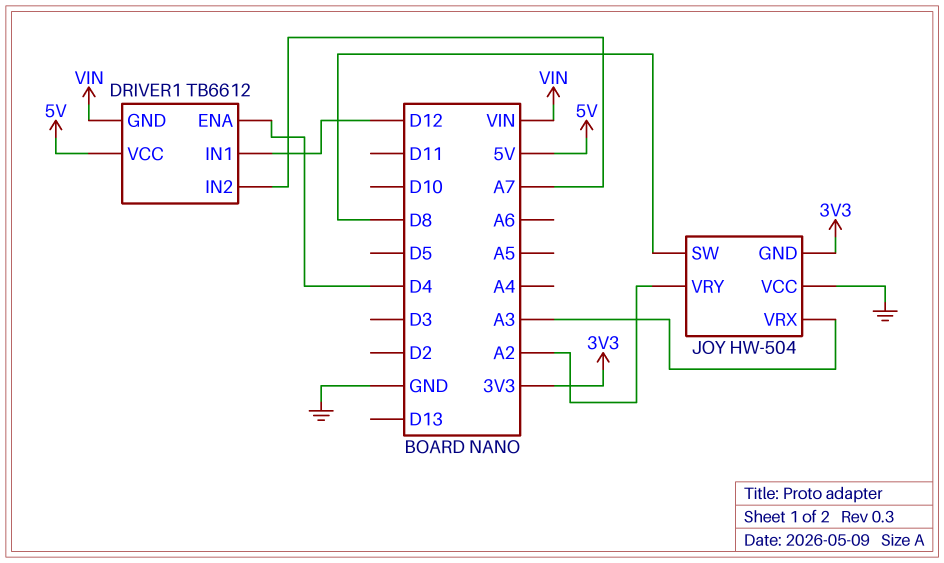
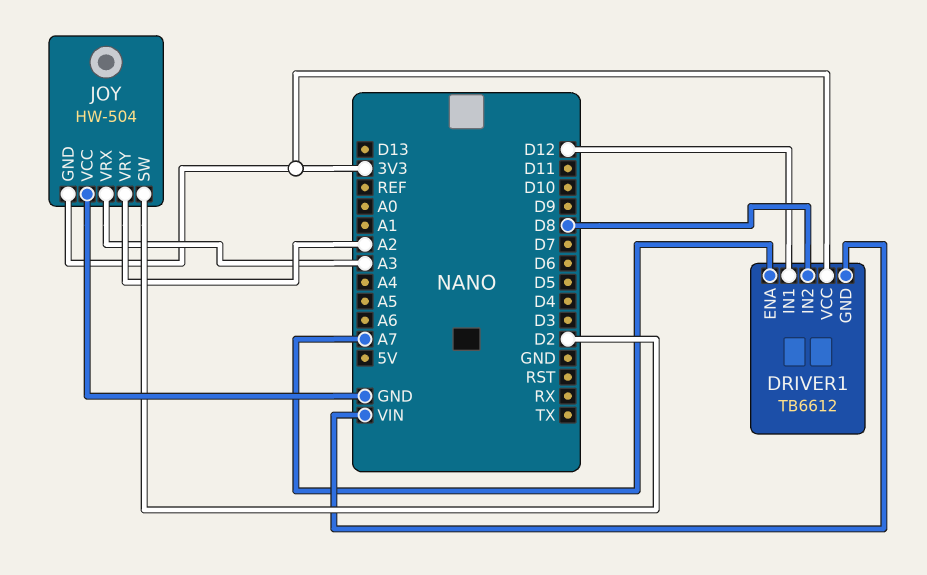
DRIVER1 pin ENA: D4 -> A7
DRIVER1 pin IN2: A7 -> D8
DRIVER1 pin VCC: 5V -> 3V3
JOY pin SW: D8 -> D2

